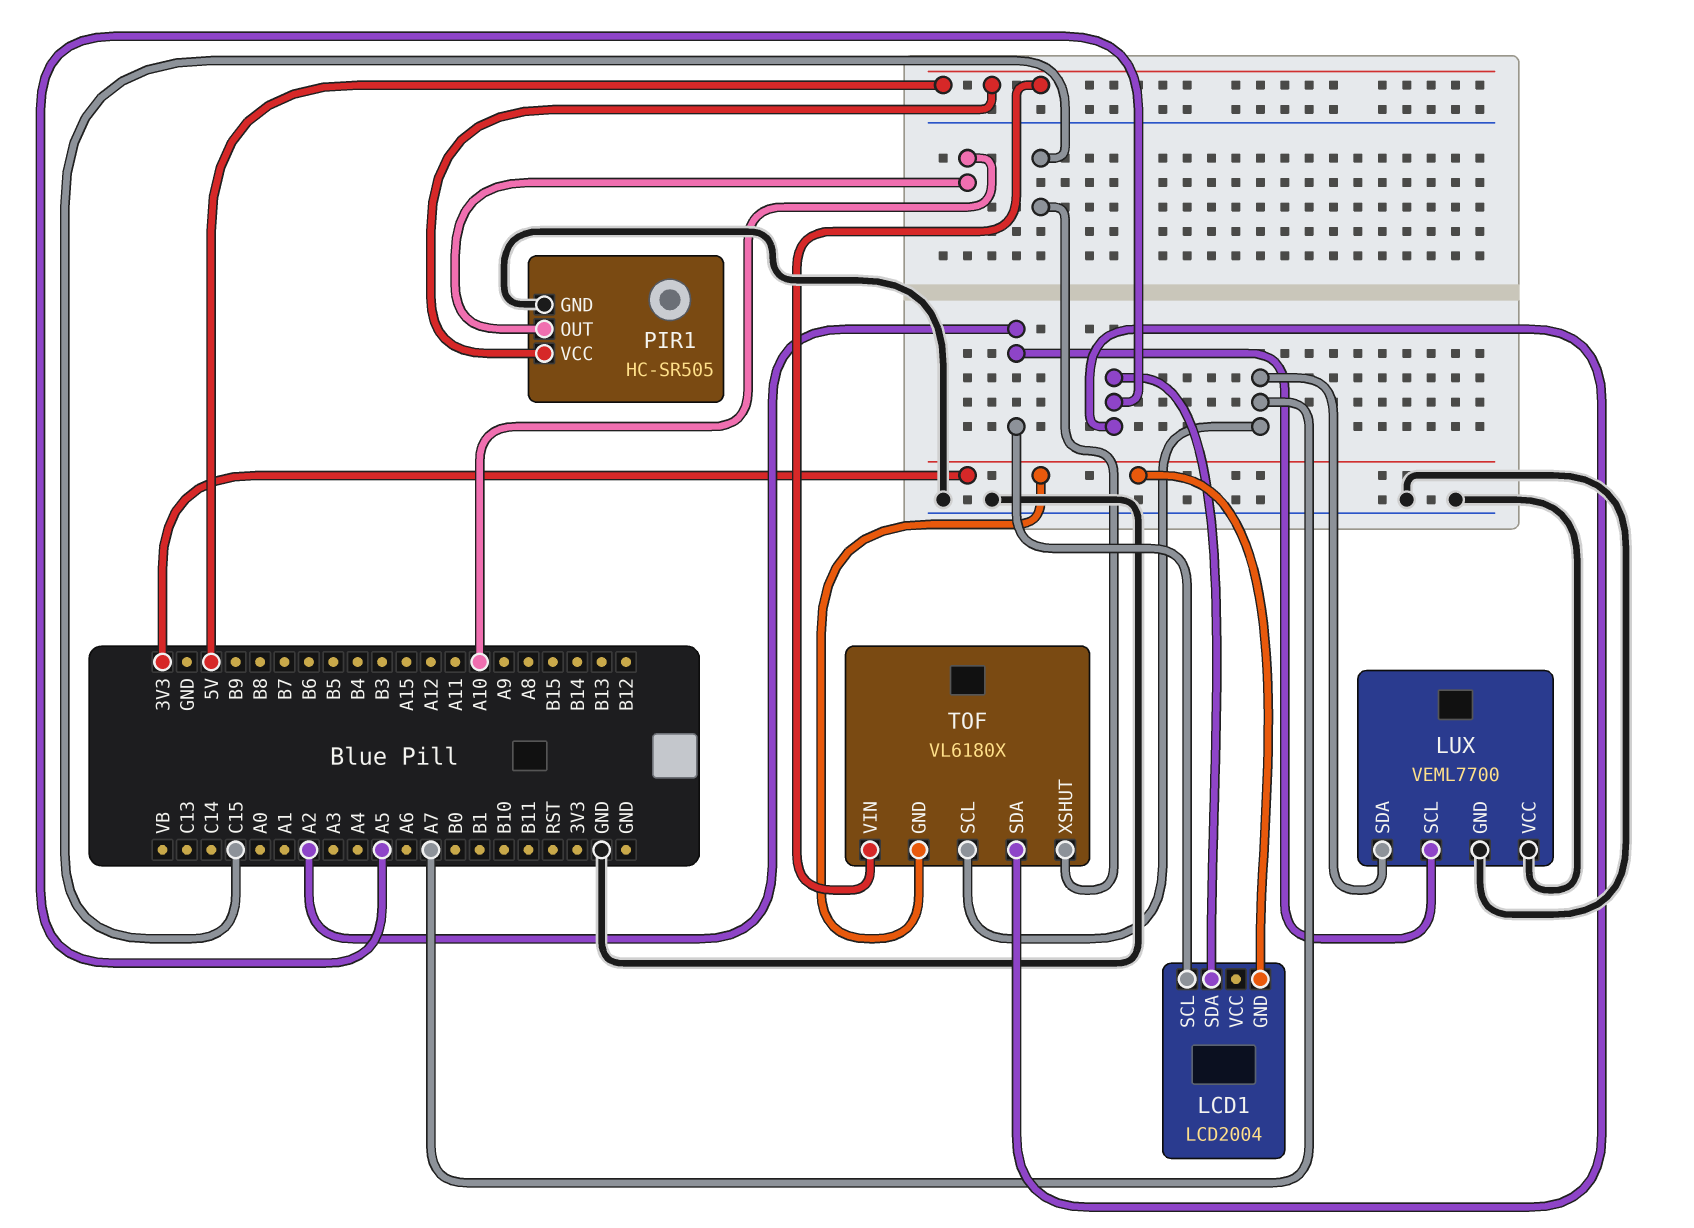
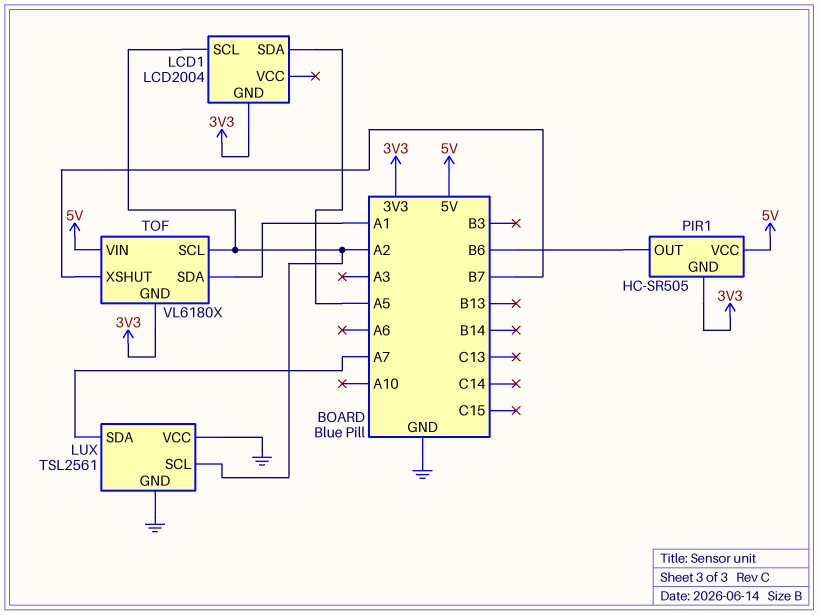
LUX: VEML7700 -> TSL2561
PIR1 pin GND: GND -> 3V3
PIR1 pin OUT: A10 -> B6
TOF pin SCL: A7 -> A2
TOF pin SDA: A5 -> A1
TOF pin XSHUT: C15 -> B7

